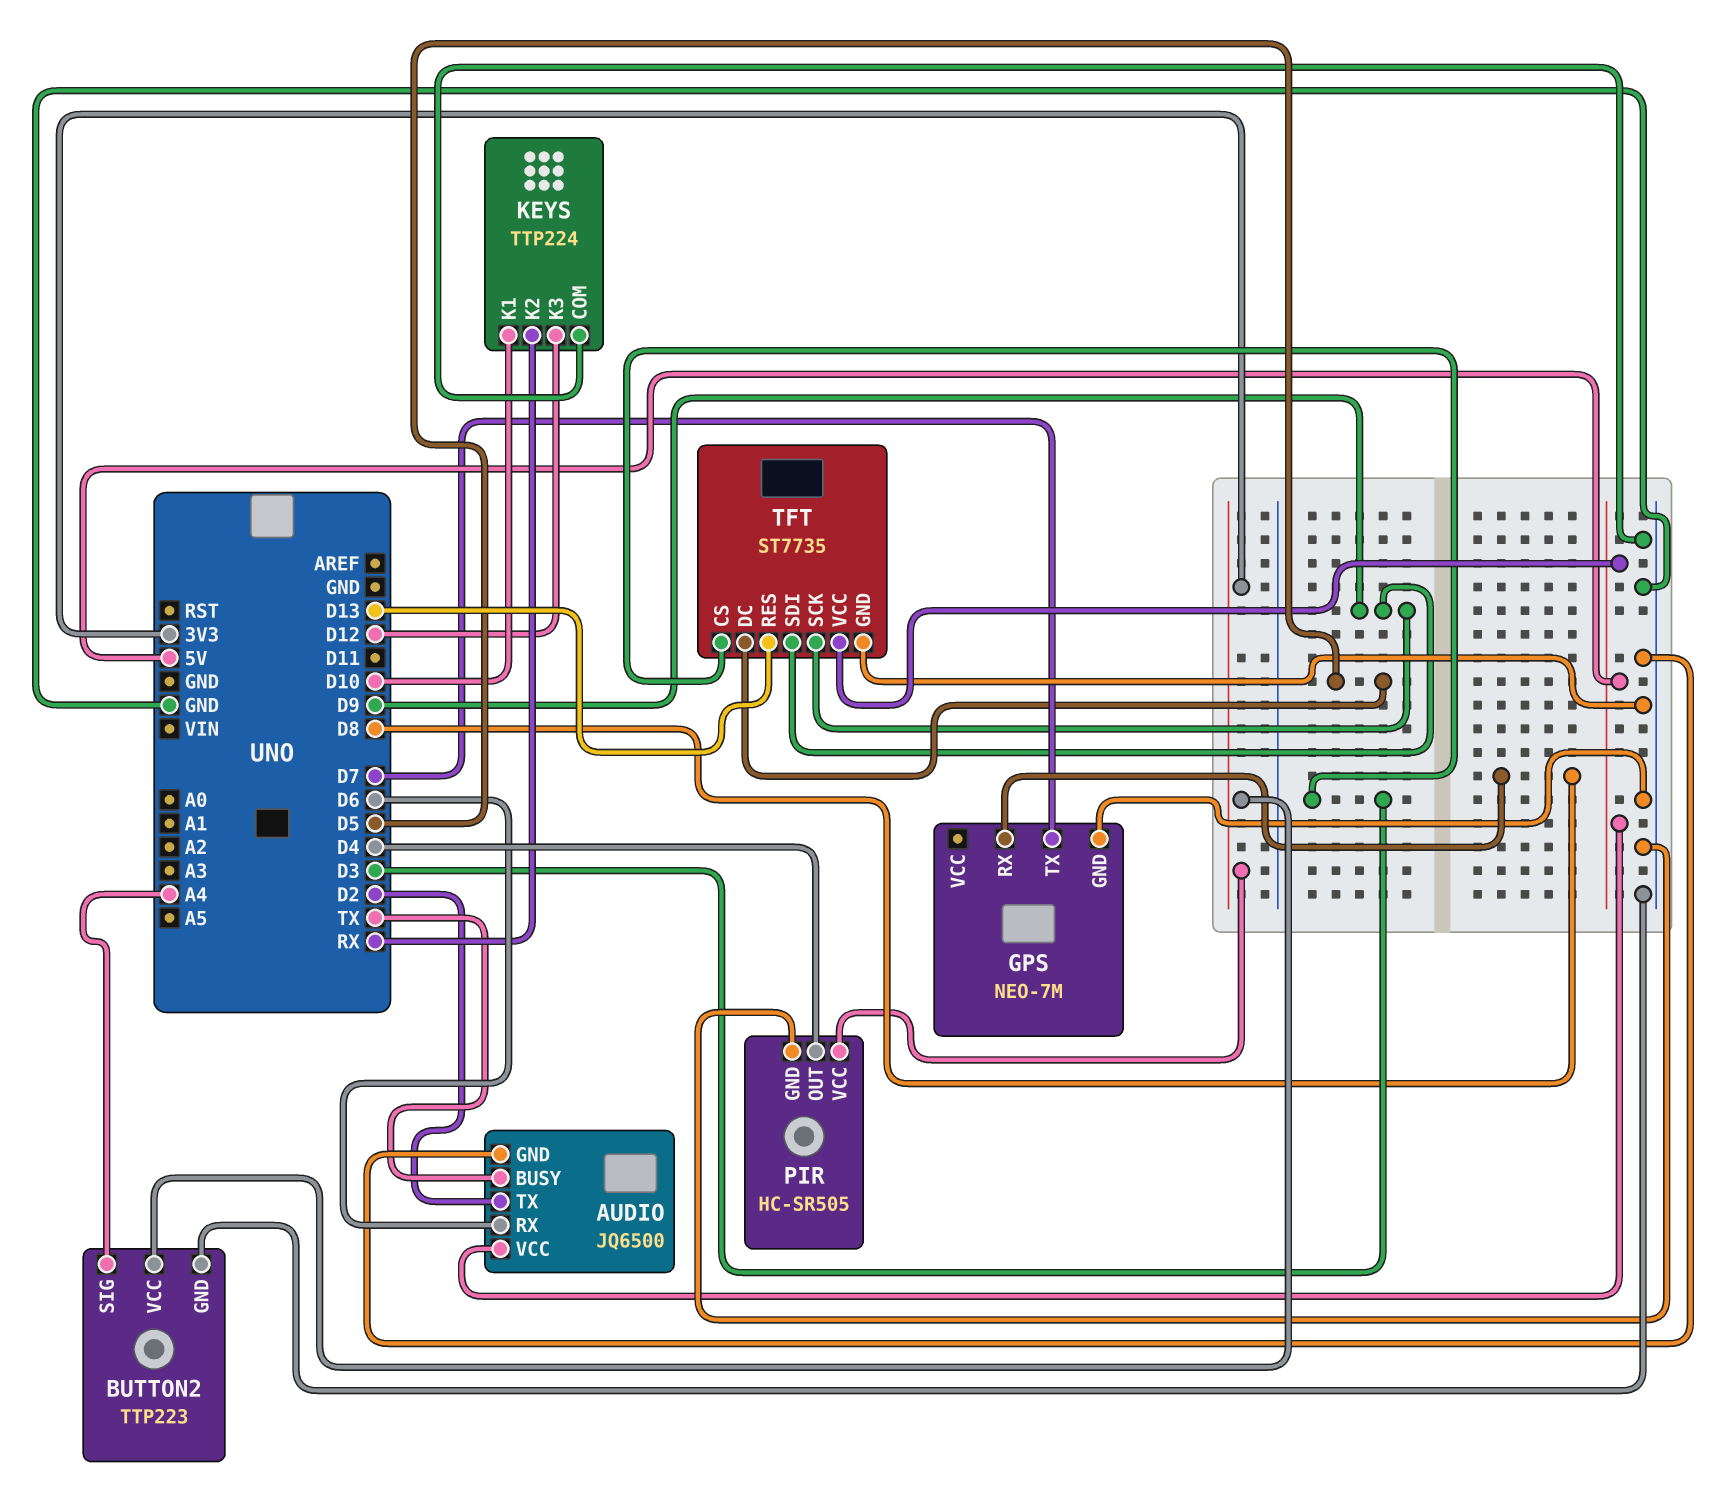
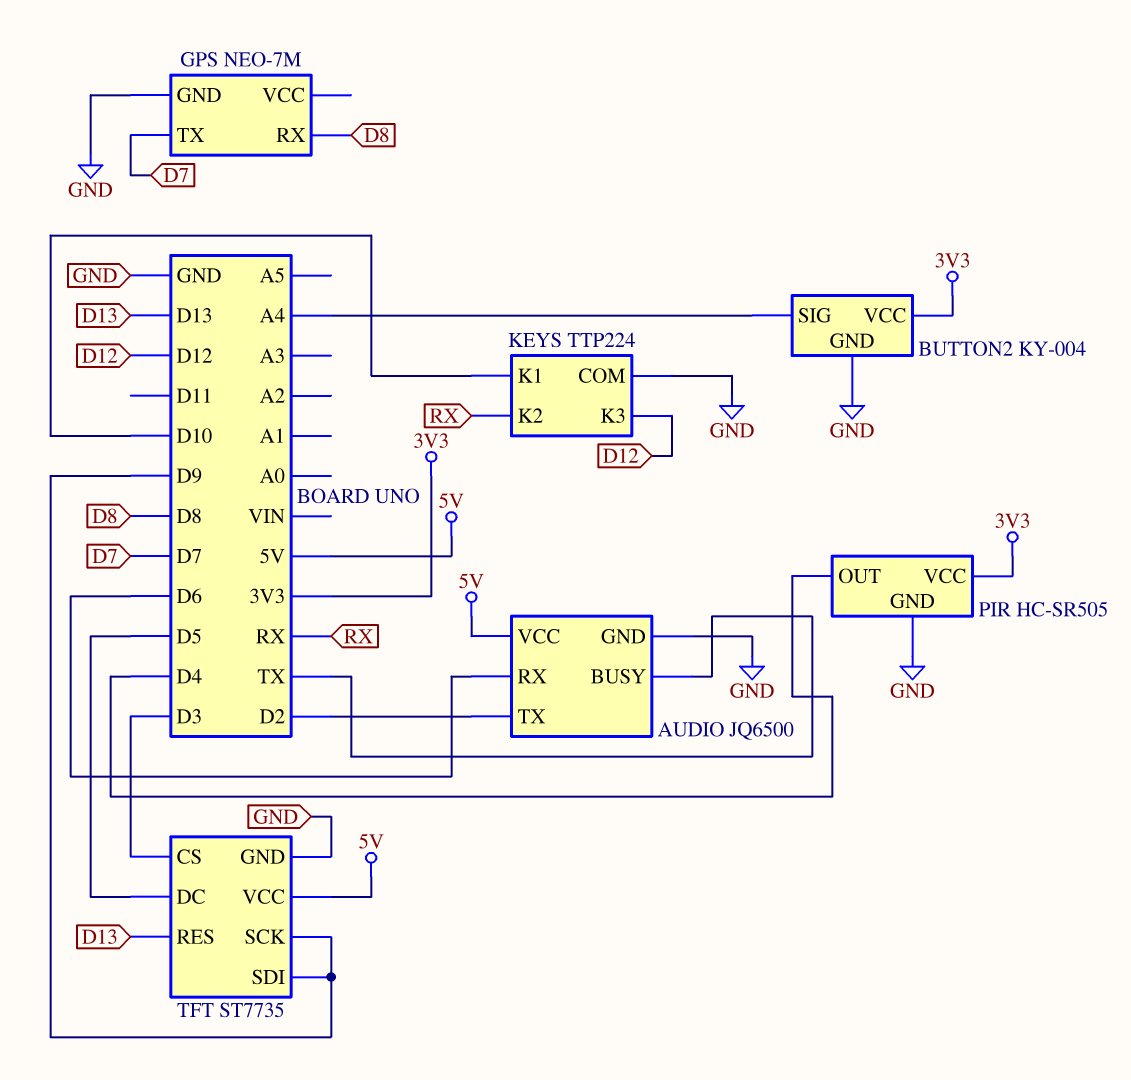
BUTTON2: TTP223 -> KY-004

